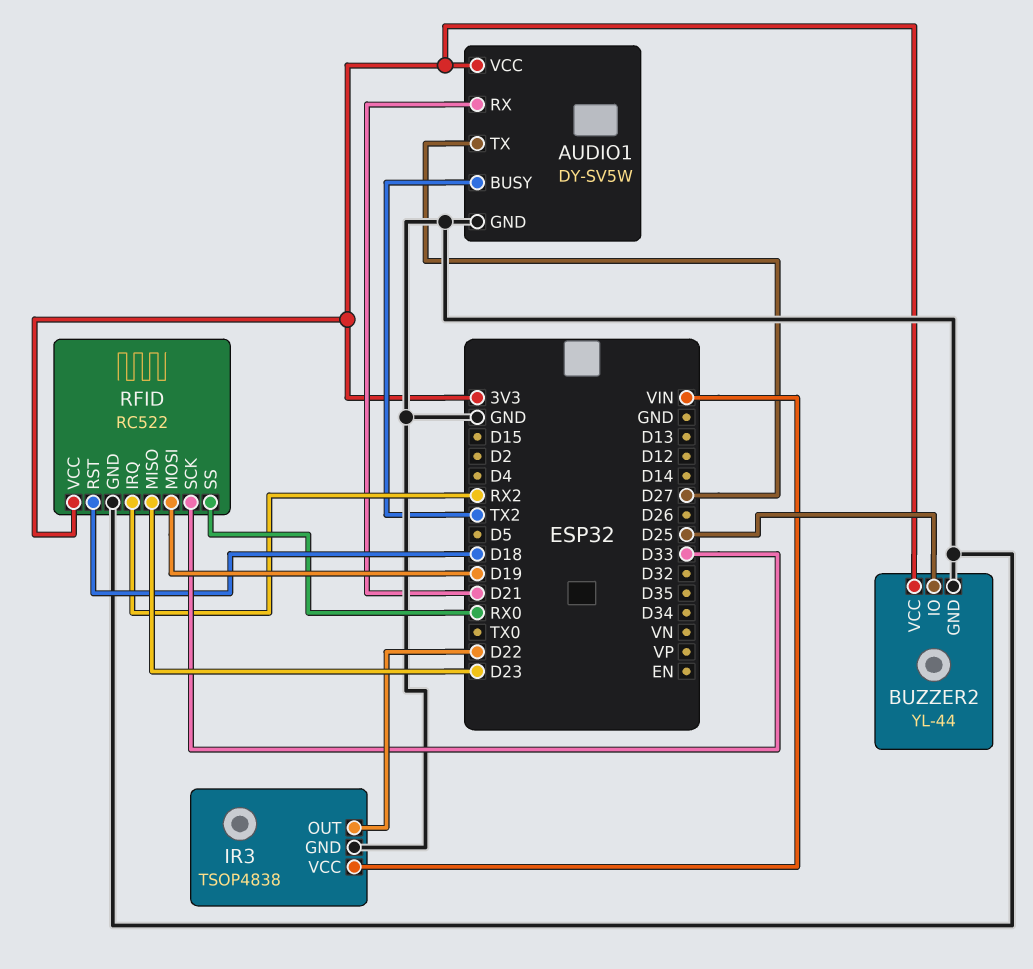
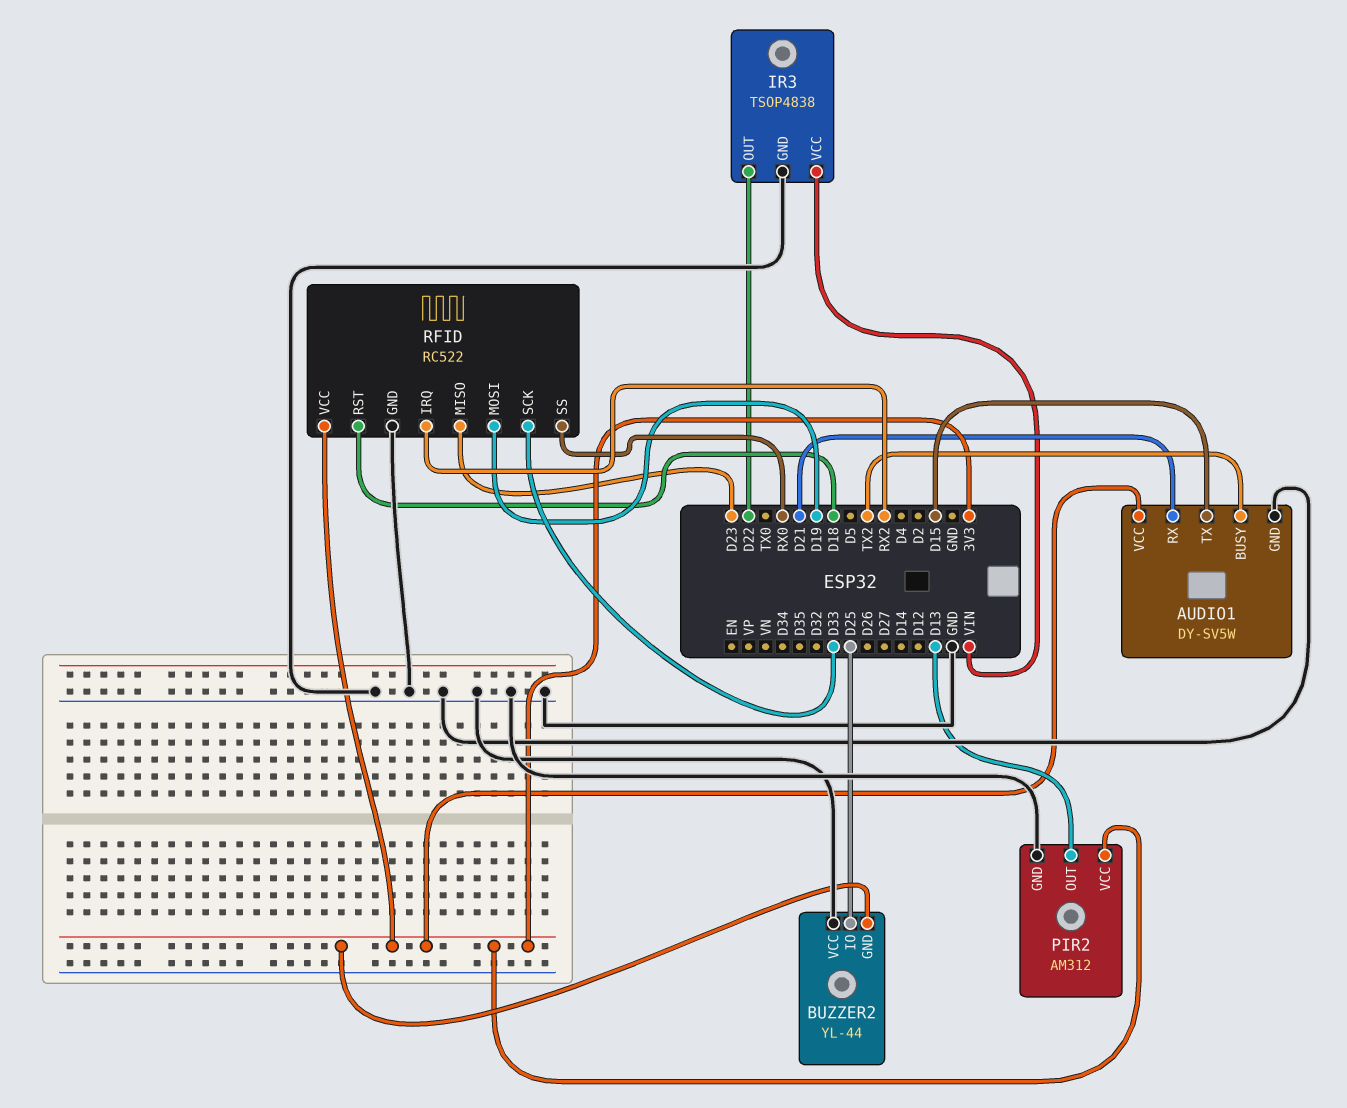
AUDIO1 pin TX: D27 -> D15
BUZZER2 pin GND: GND -> 3V3
BUZZER2 pin VCC: 3V3 -> GND
PIR2: none -> AM312
PIR2 pin GND: none -> GND
PIR2 pin OUT: none -> D13
PIR2 pin VCC: none -> 3V3

